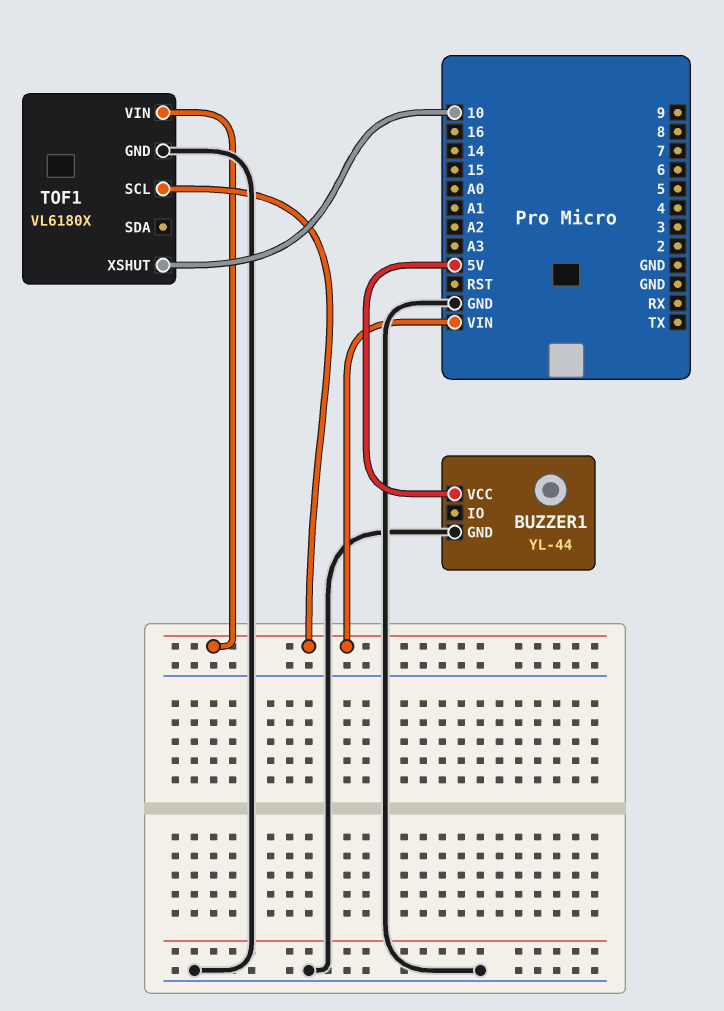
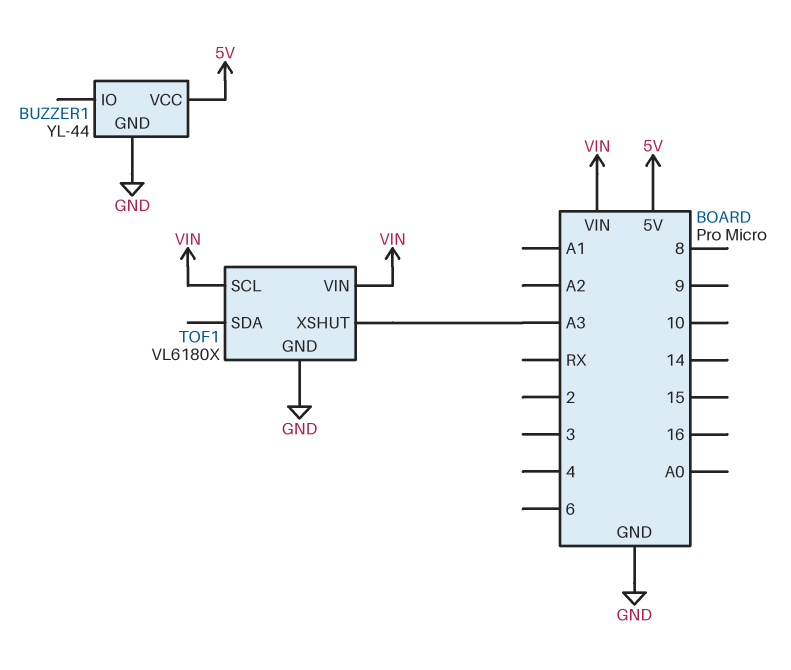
TOF1 pin XSHUT: 10 -> A3

